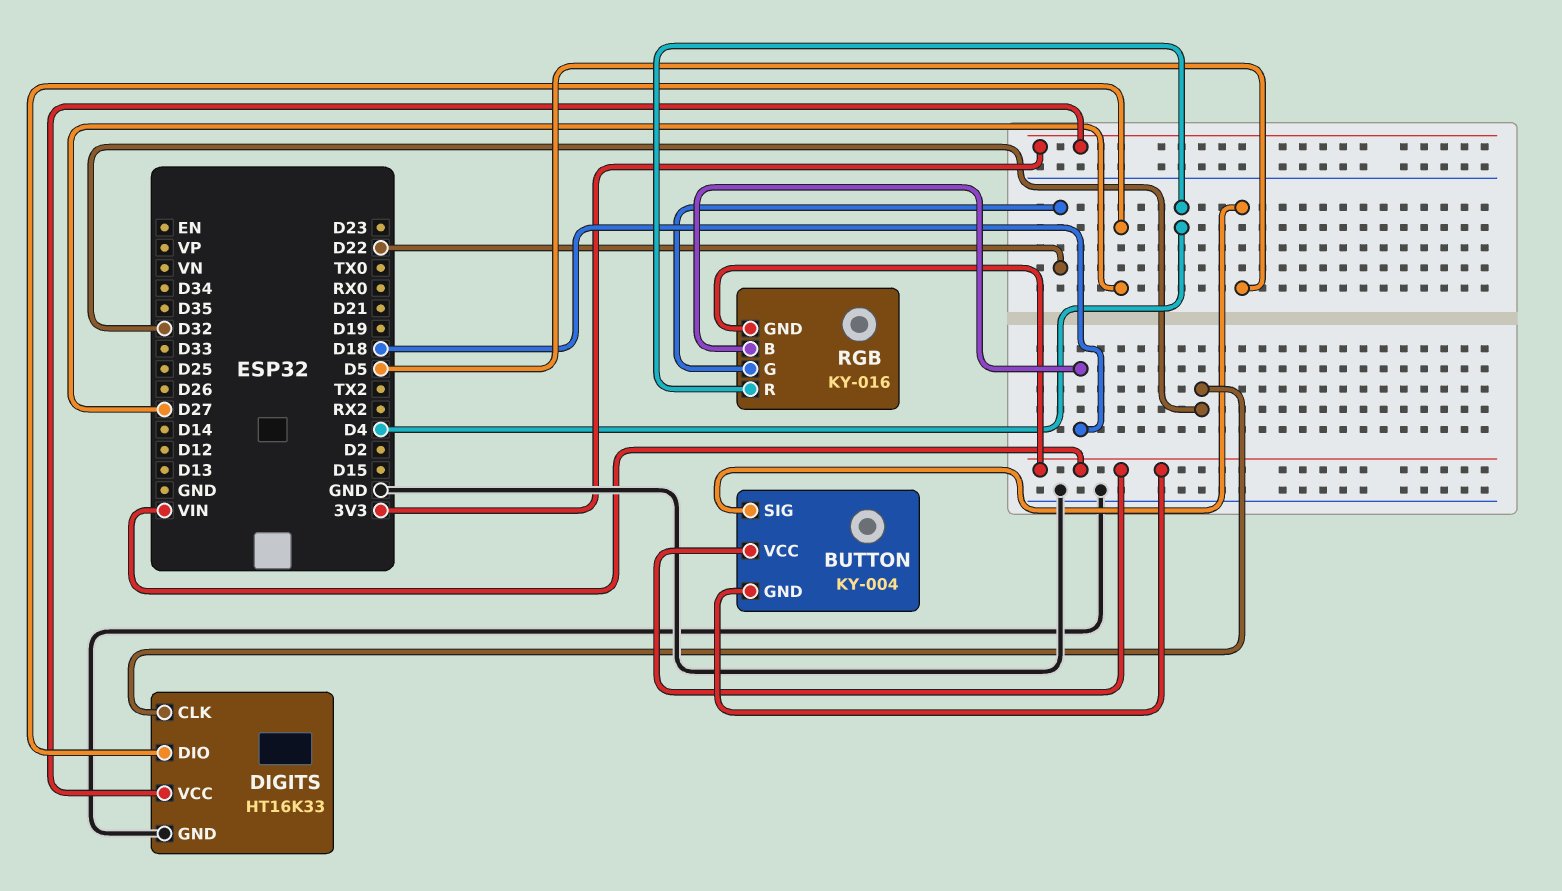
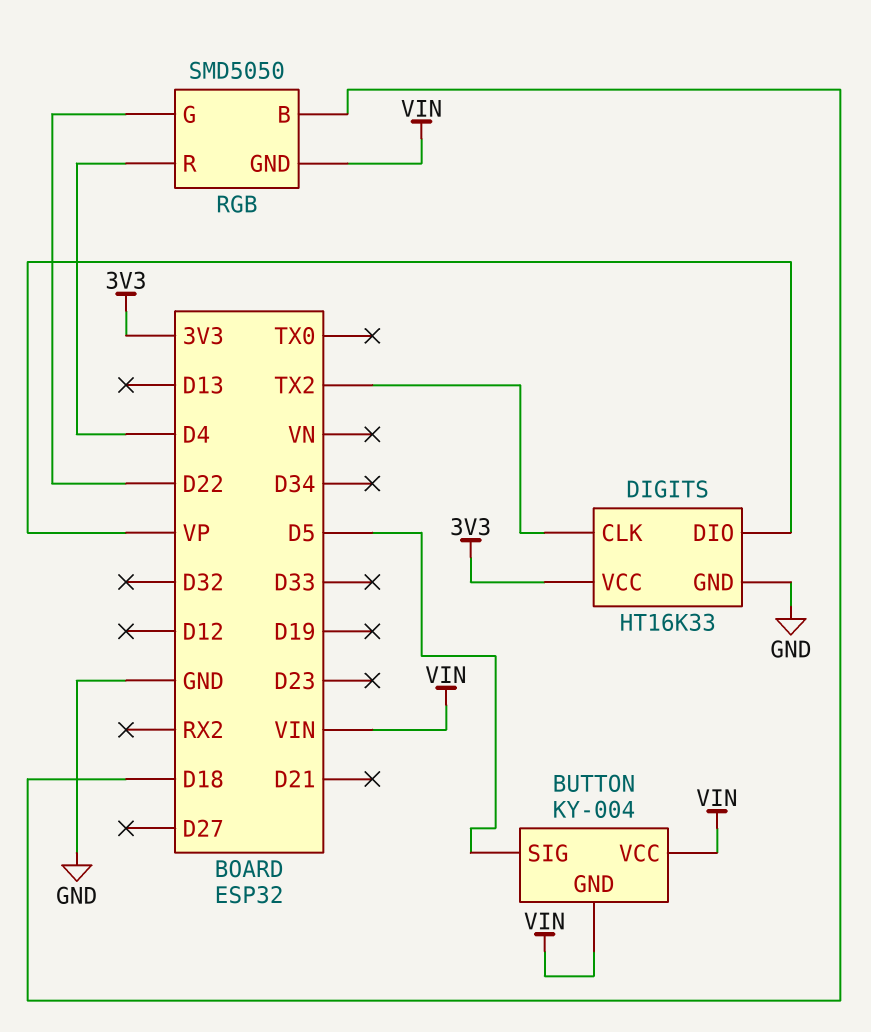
DIGITS pin CLK: D32 -> TX2
DIGITS pin DIO: D27 -> VP
RGB: KY-016 -> SMD5050

